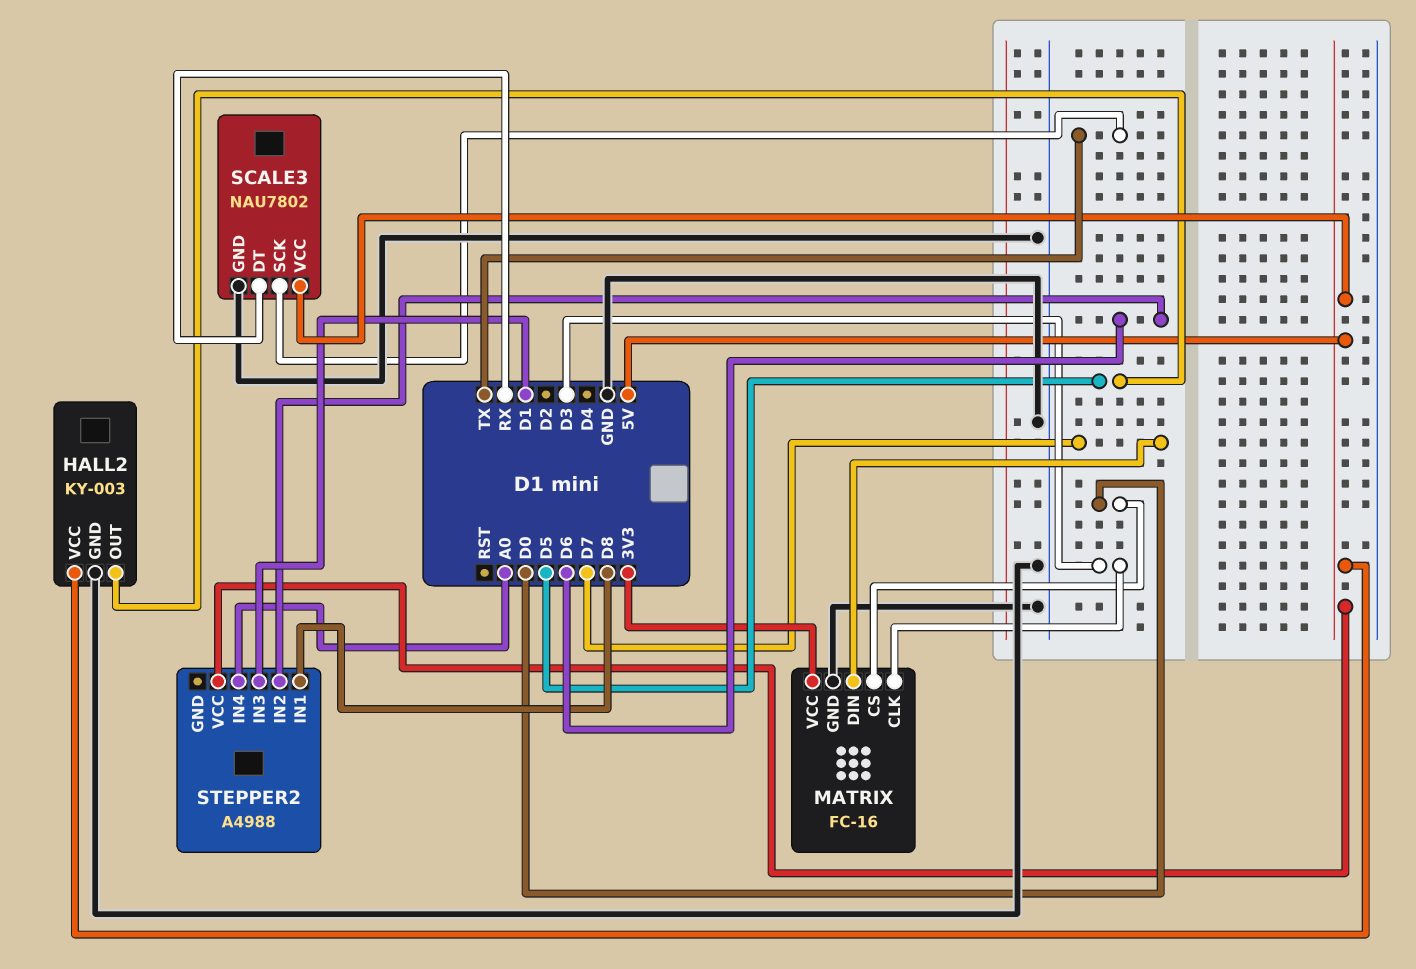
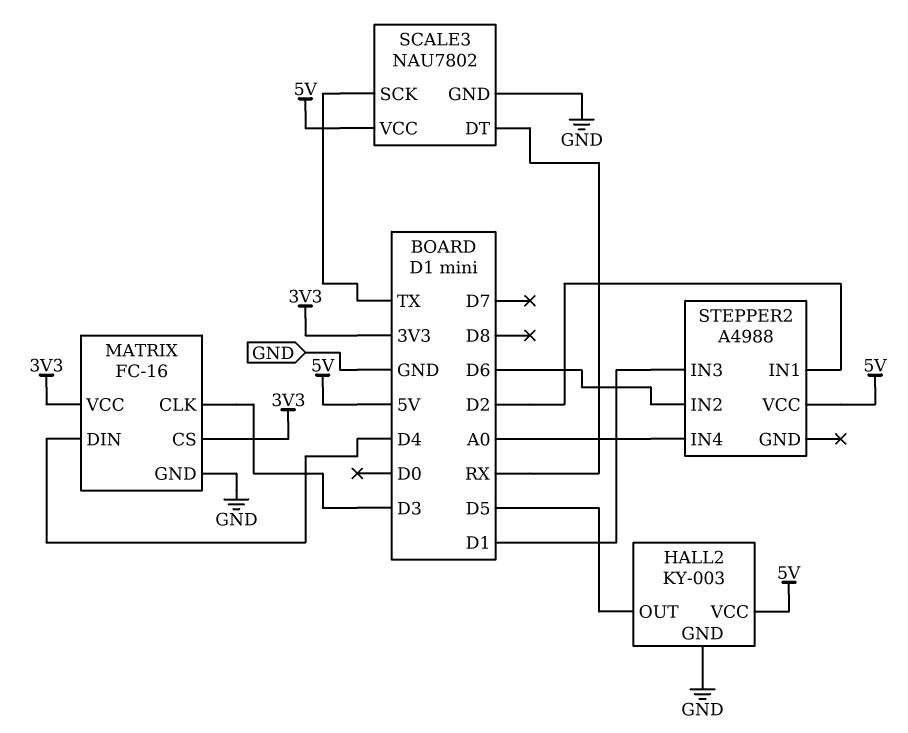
MATRIX pin CS: D0 -> 3V3
MATRIX pin DIN: D7 -> D4
STEPPER2 pin IN1: D8 -> D2

